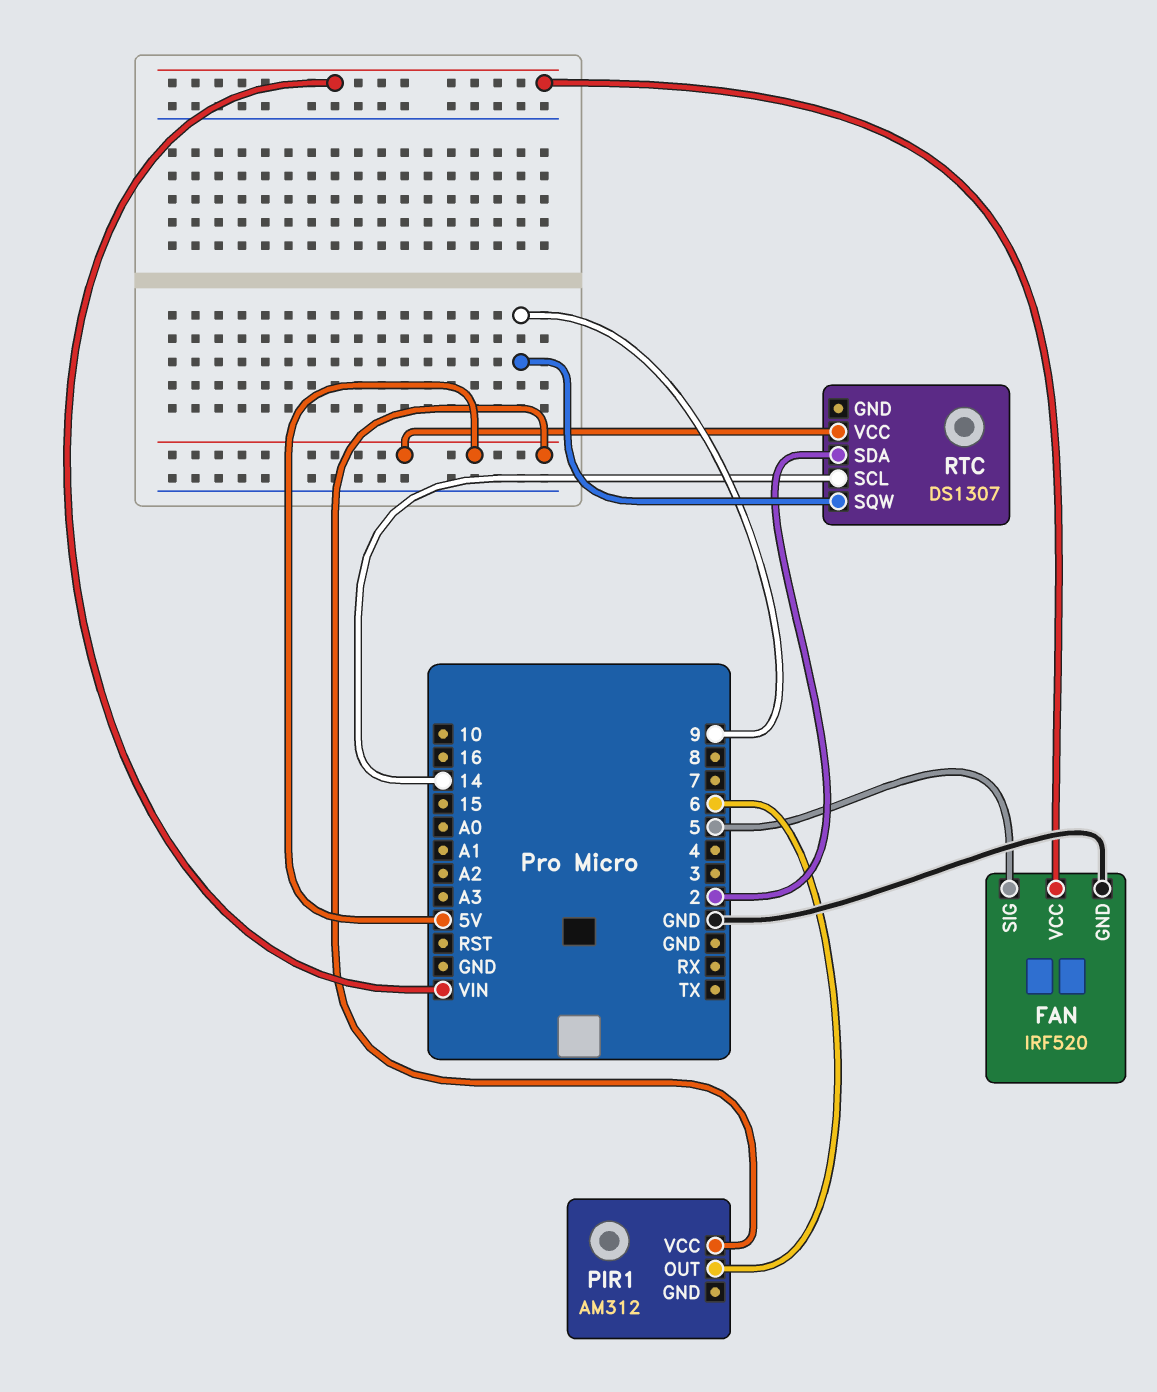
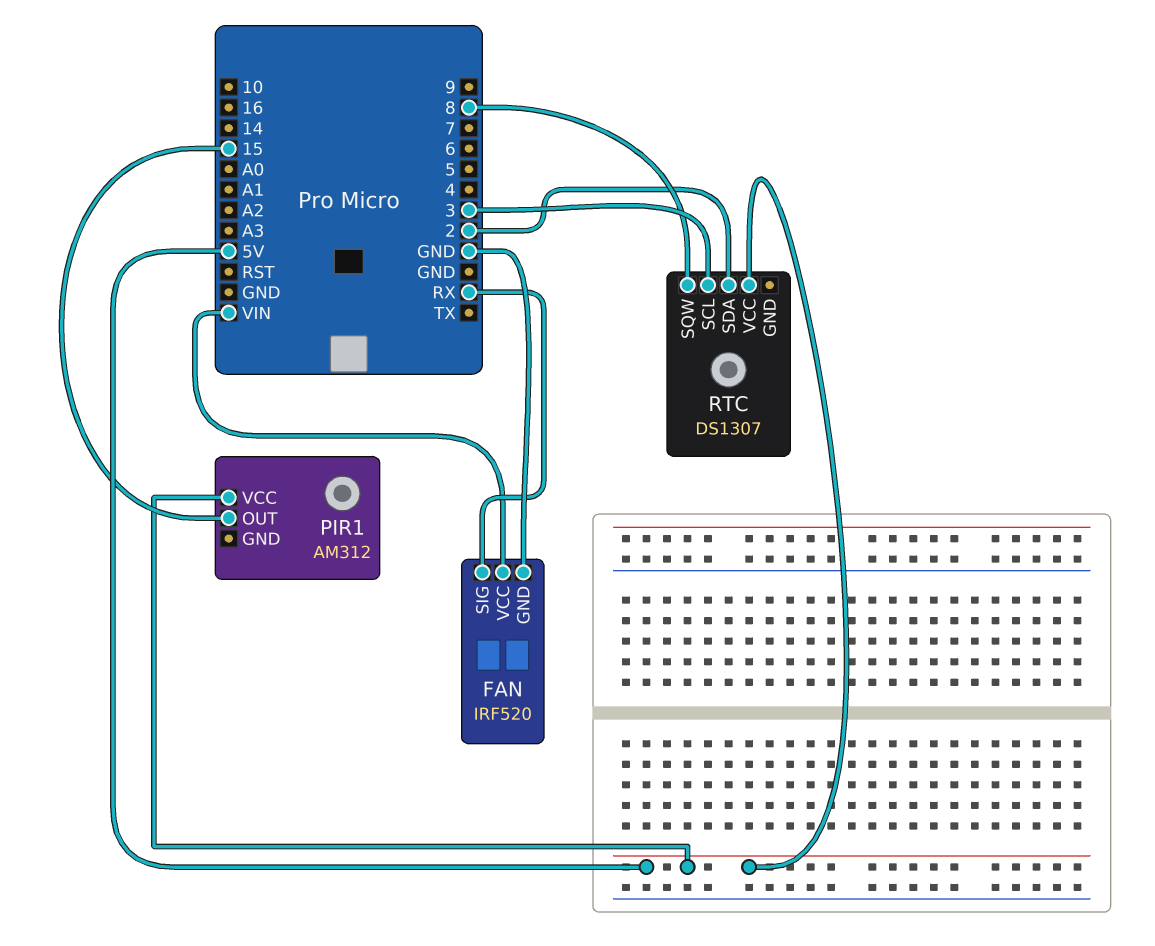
FAN pin SIG: 5 -> RX
PIR1 pin OUT: 6 -> 15
RTC pin SCL: 14 -> 3
RTC pin SQW: 9 -> 8

